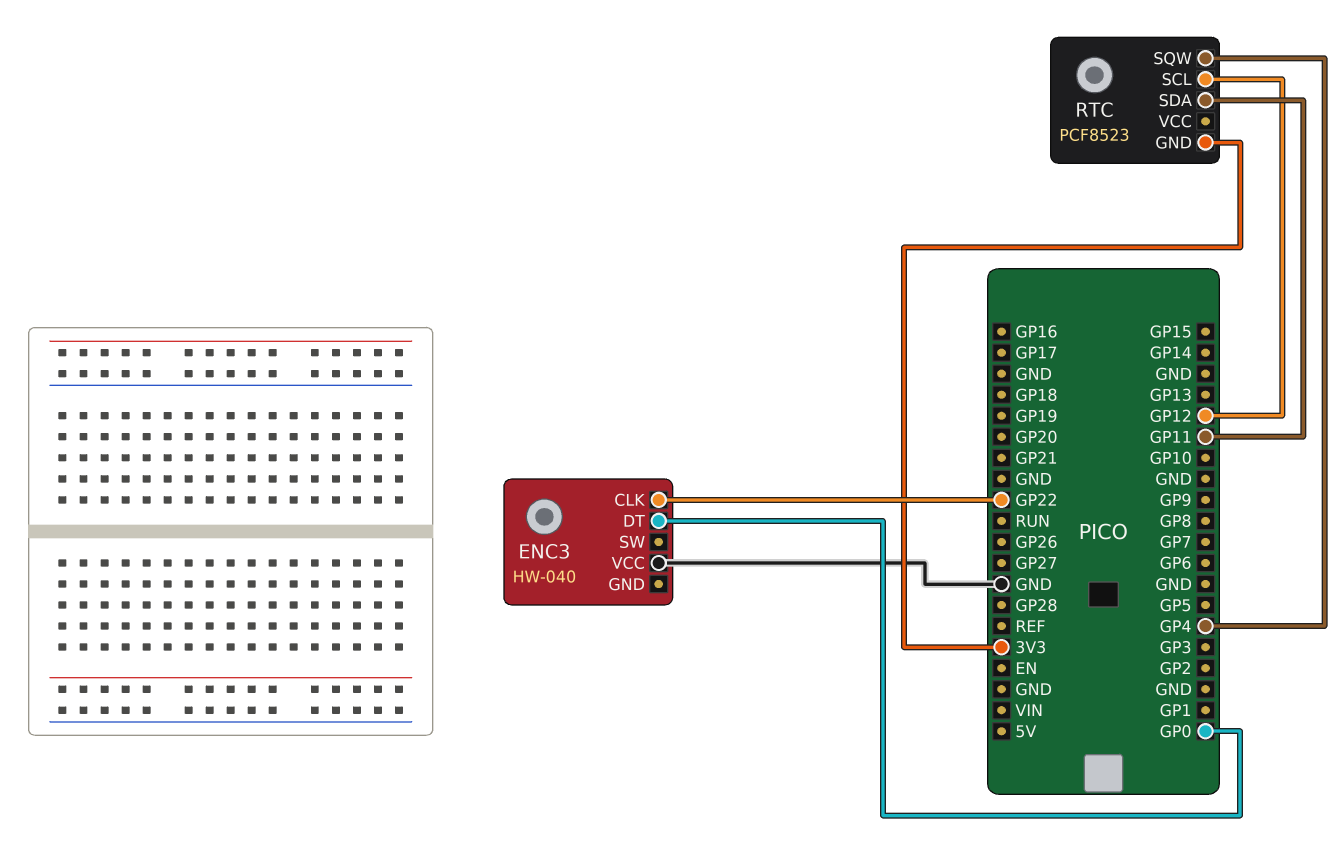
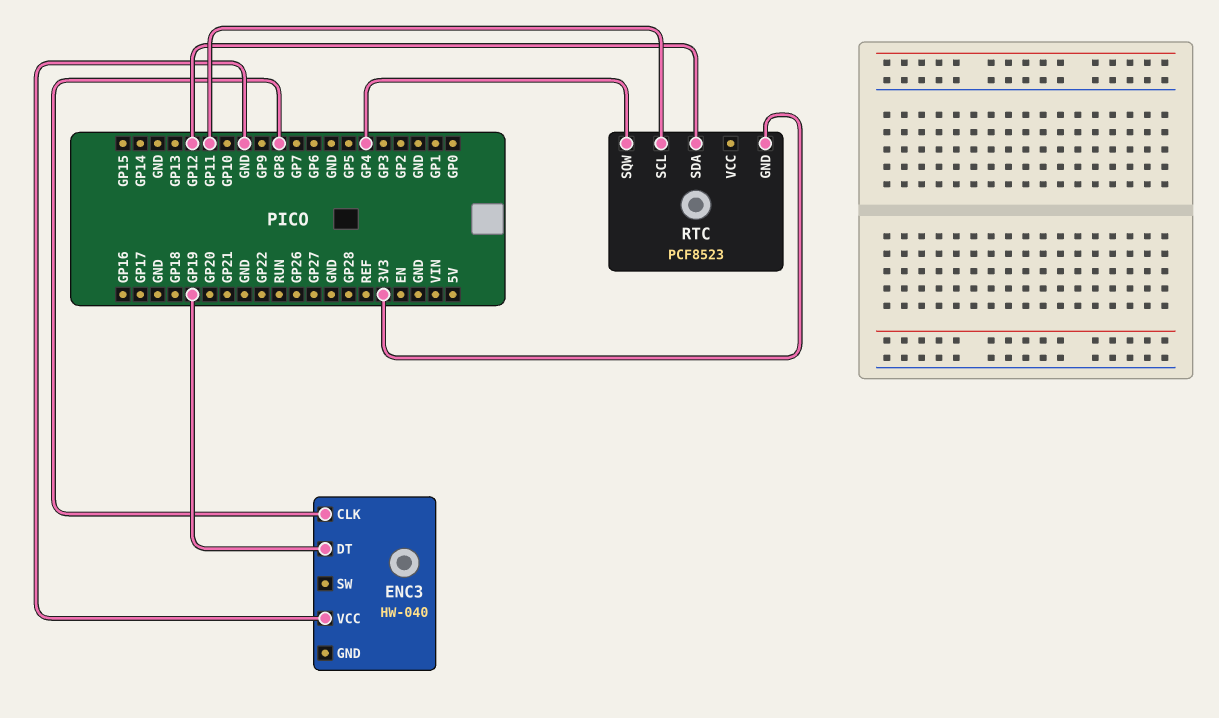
ENC3 pin CLK: GP22 -> GP8
ENC3 pin DT: GP0 -> GP19
RTC pin SCL: GP12 -> GP11
RTC pin SDA: GP11 -> GP12

